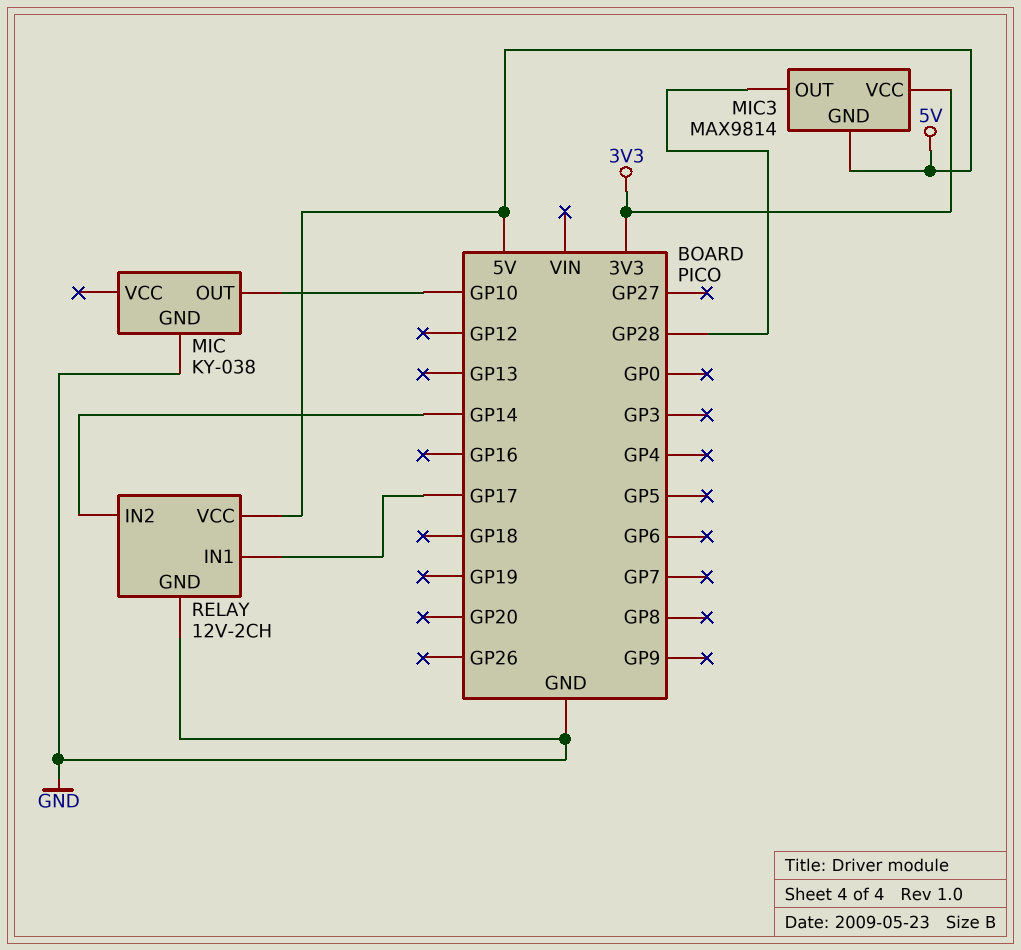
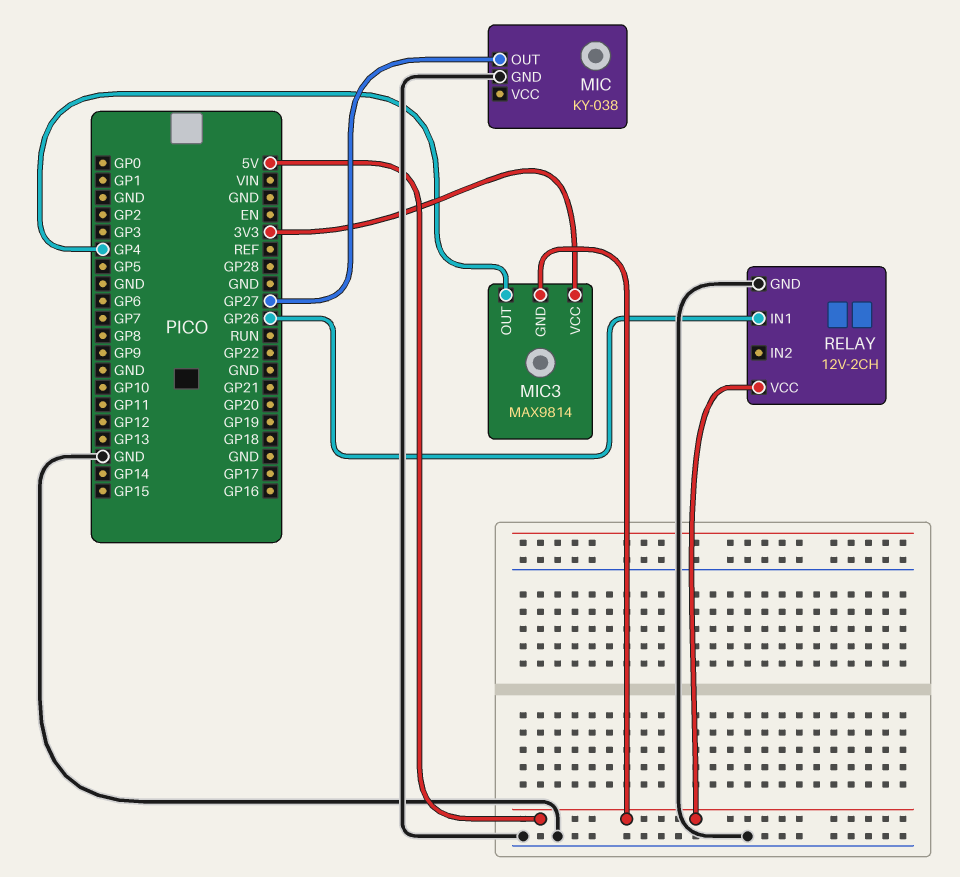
MIC pin OUT: GP10 -> GP27
MIC3 pin OUT: GP28 -> GP4
RELAY pin IN1: GP17 -> GP26
RELAY pin IN2: GP14 -> none

